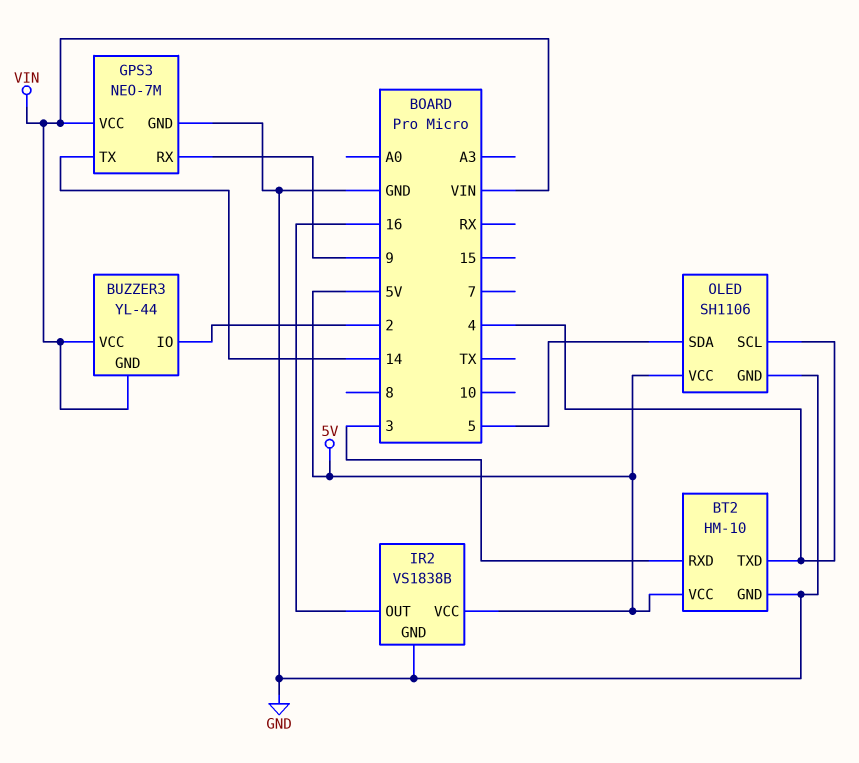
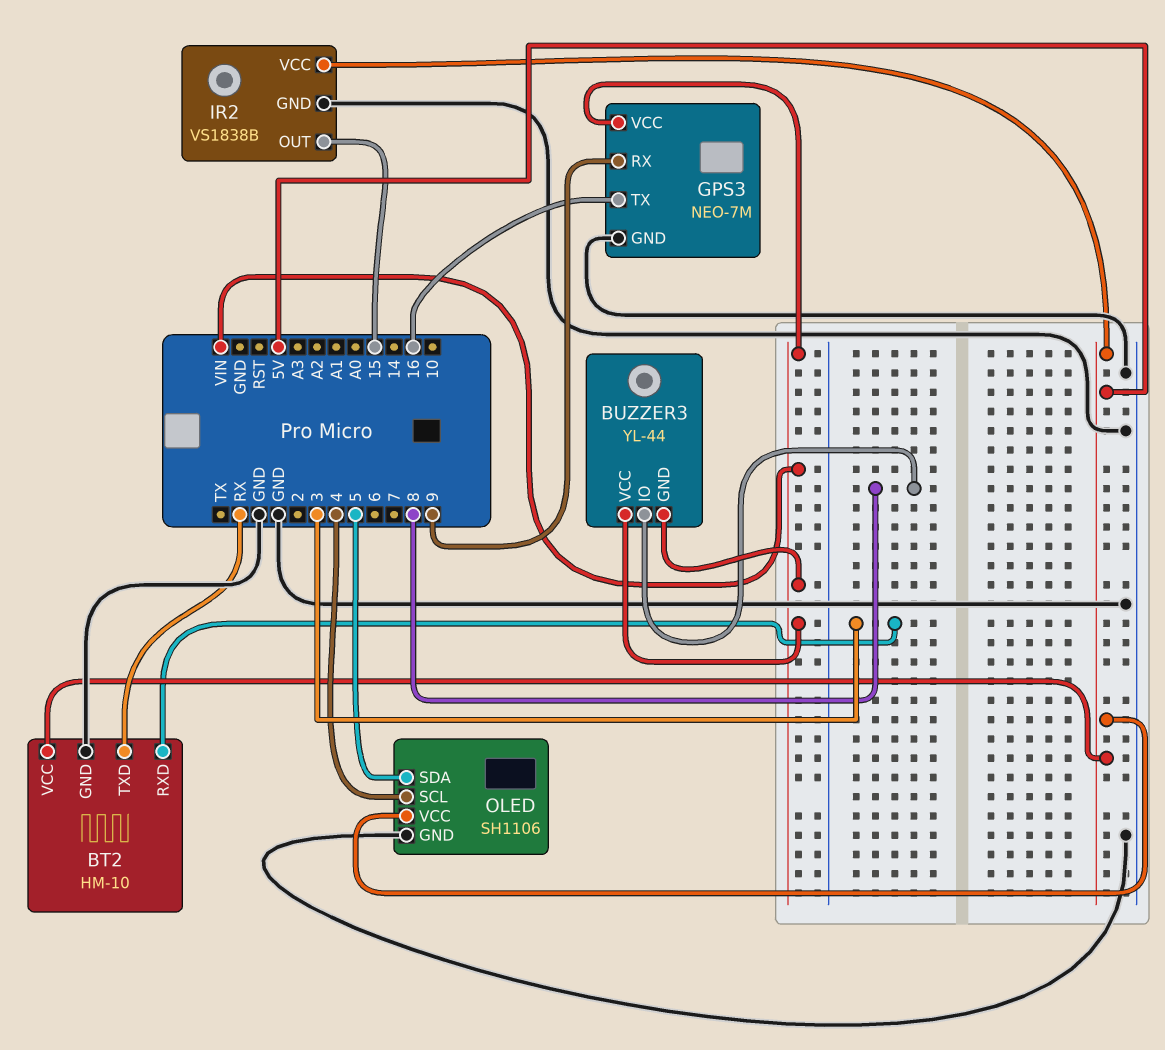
BT2 pin TXD: 4 -> RX
BUZZER3 pin IO: 2 -> 8
GPS3 pin TX: 14 -> 16
IR2 pin OUT: 16 -> 15

